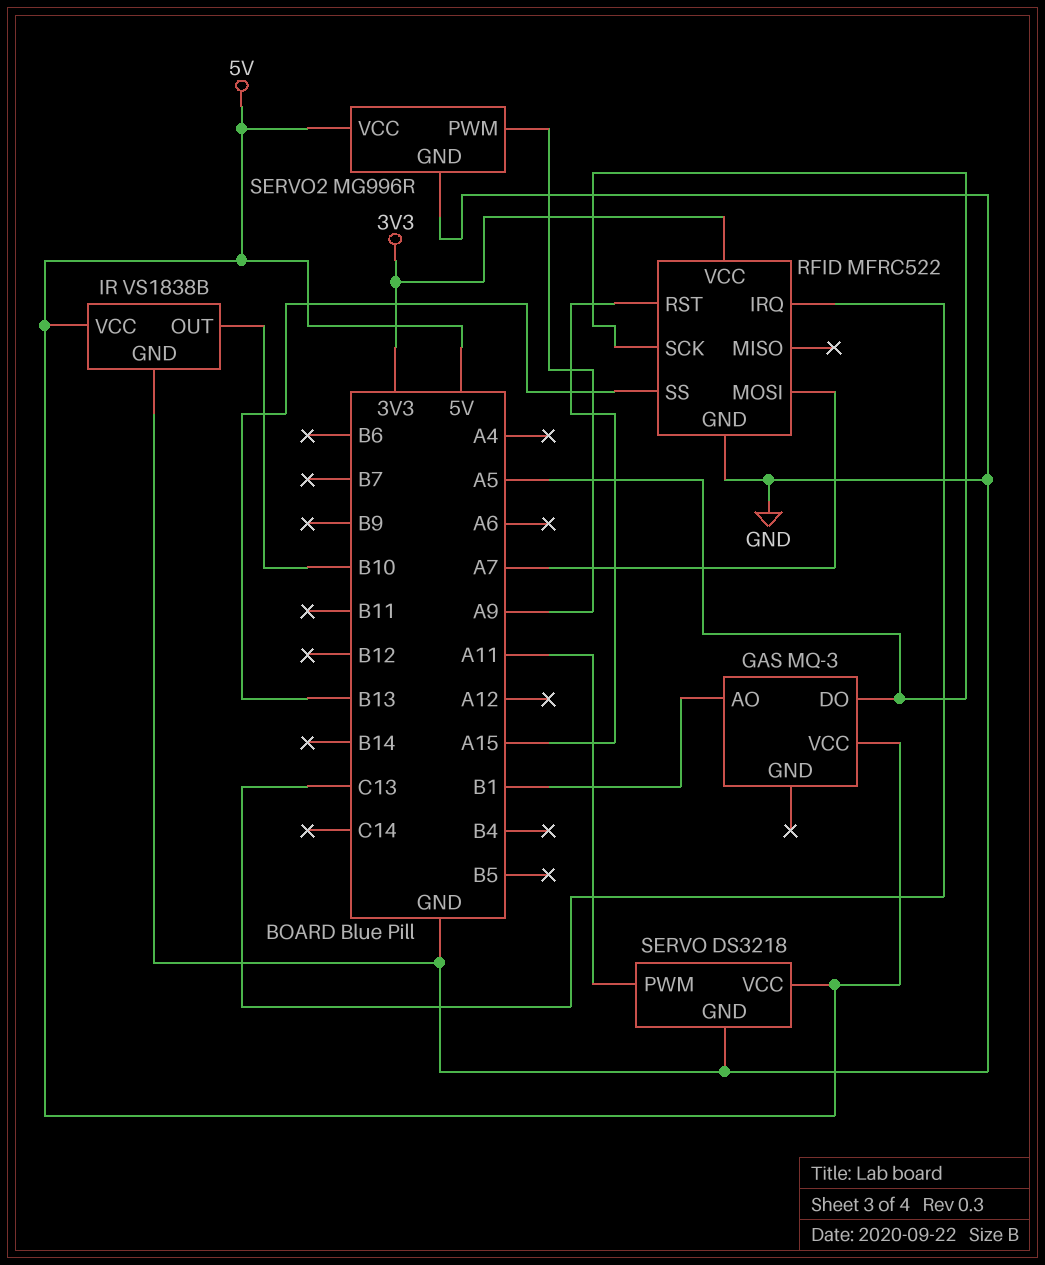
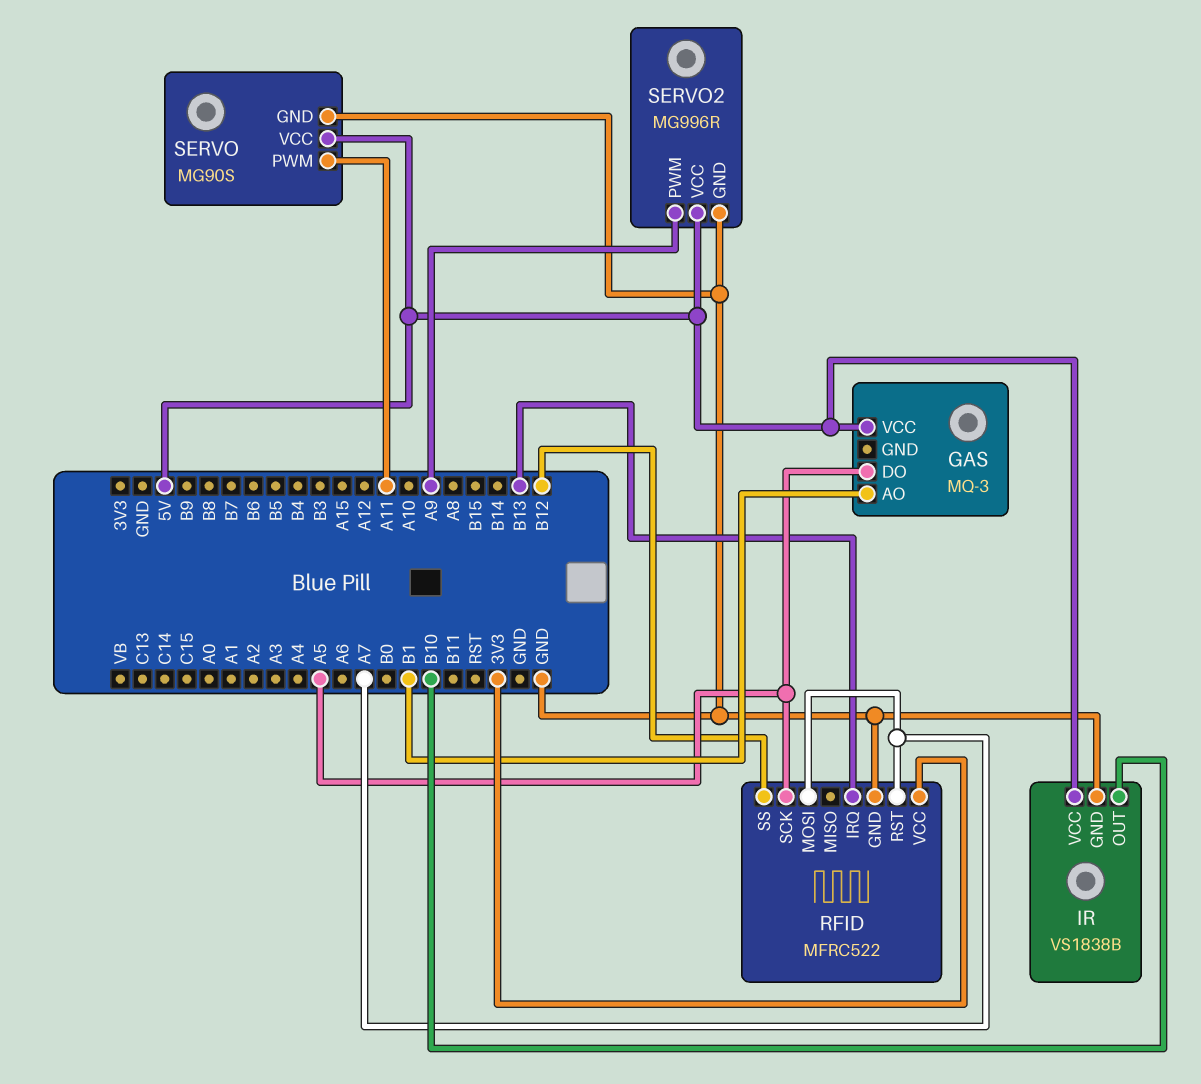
RFID pin IRQ: C13 -> B13
RFID pin RST: A15 -> A7
RFID pin SS: B13 -> B12
SERVO: DS3218 -> MG90S

